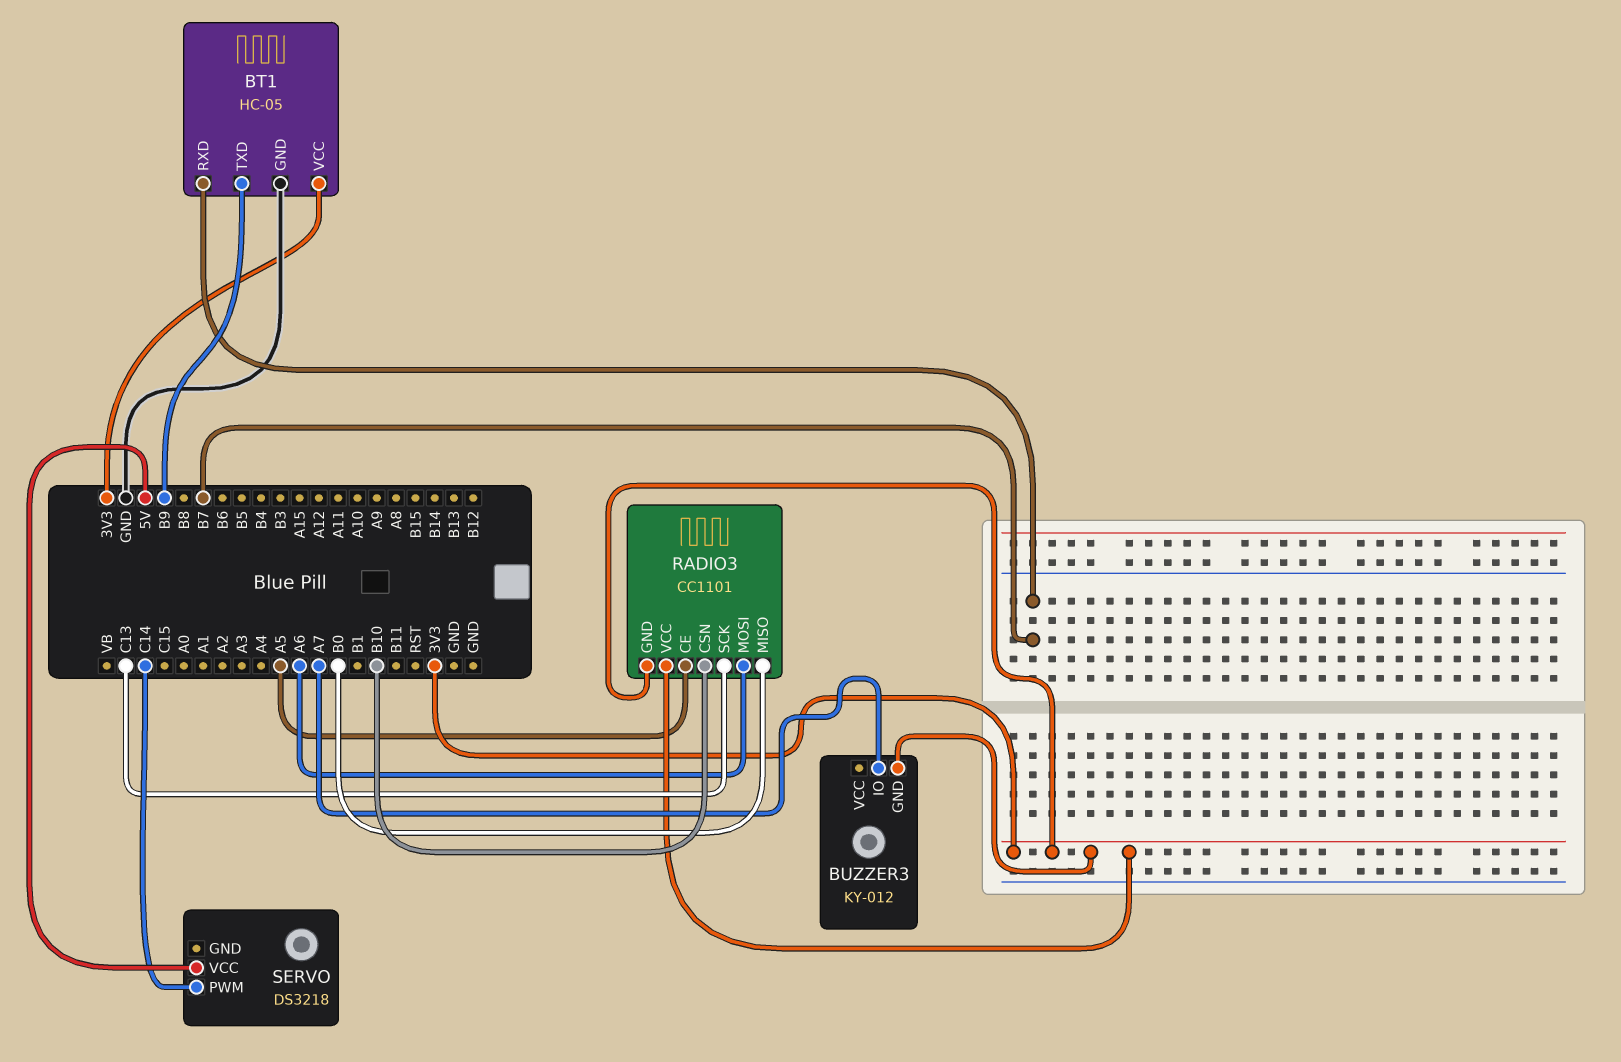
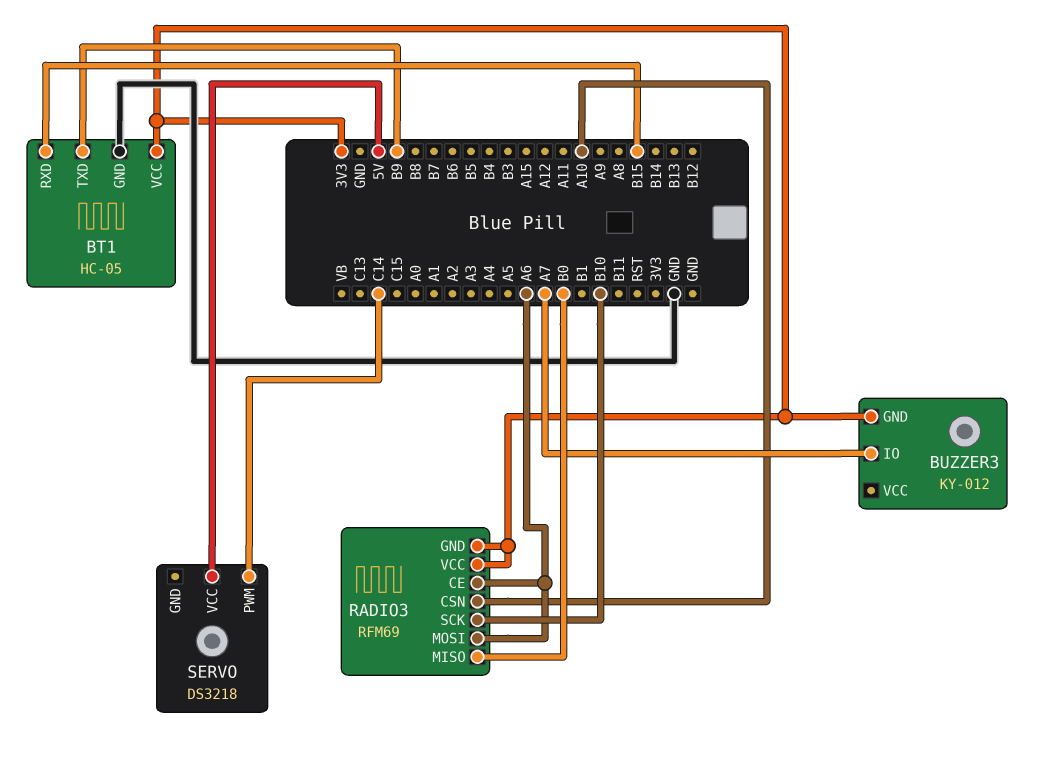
BT1 pin RXD: B7 -> B15
RADIO3: CC1101 -> RFM69
RADIO3 pin CE: A5 -> A6
RADIO3 pin CSN: B10 -> A10
RADIO3 pin SCK: C13 -> B10

